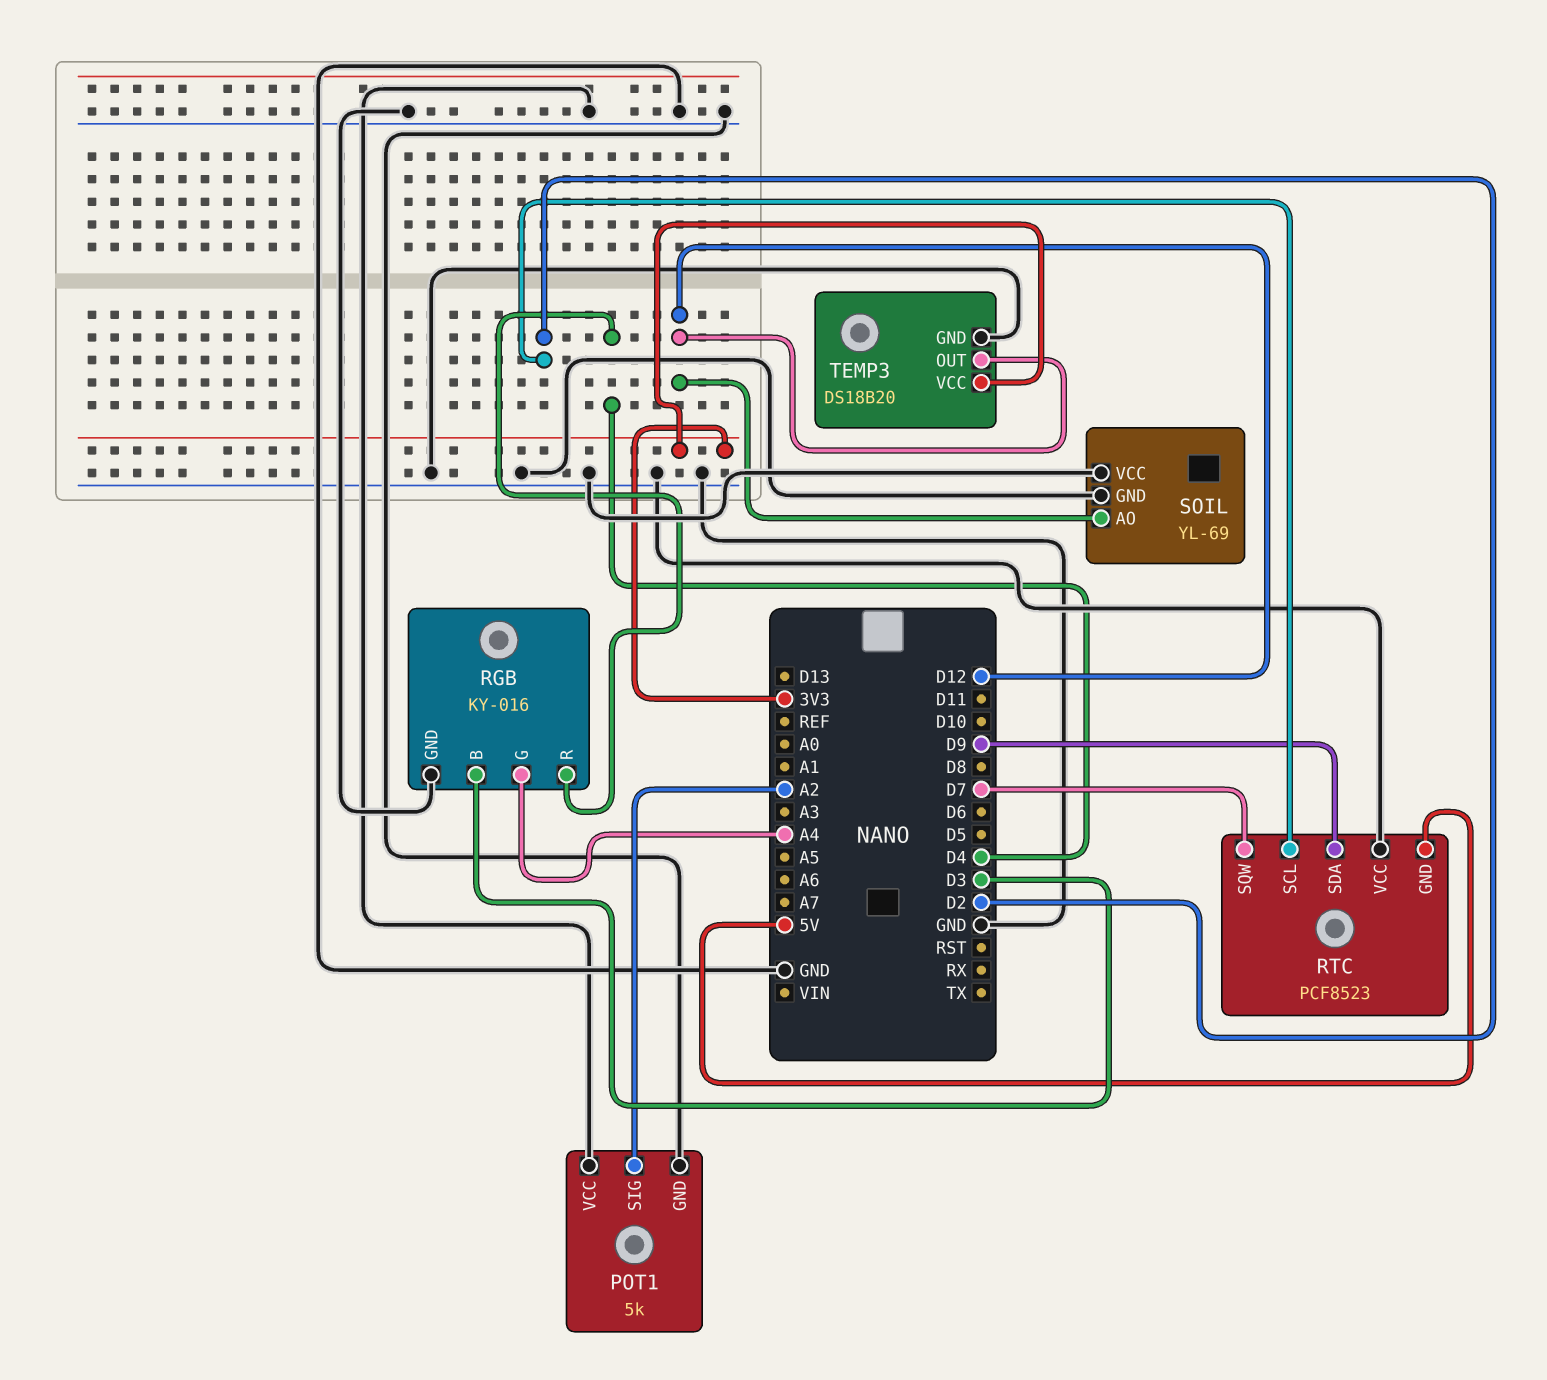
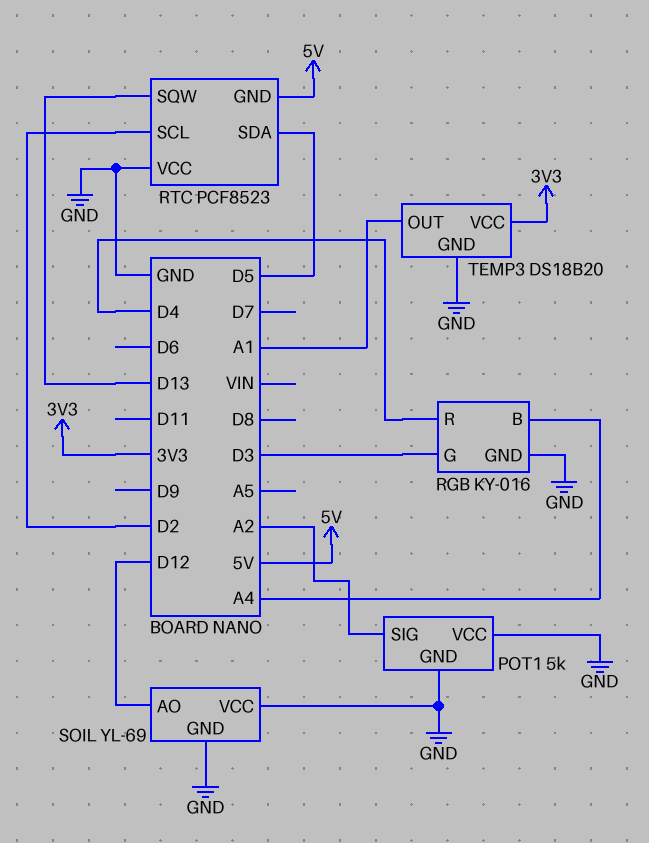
RGB pin B: D3 -> A4
RGB pin G: A4 -> D3
RTC pin SDA: D9 -> D5
RTC pin SQW: D7 -> D13
TEMP3 pin OUT: D12 -> A1

